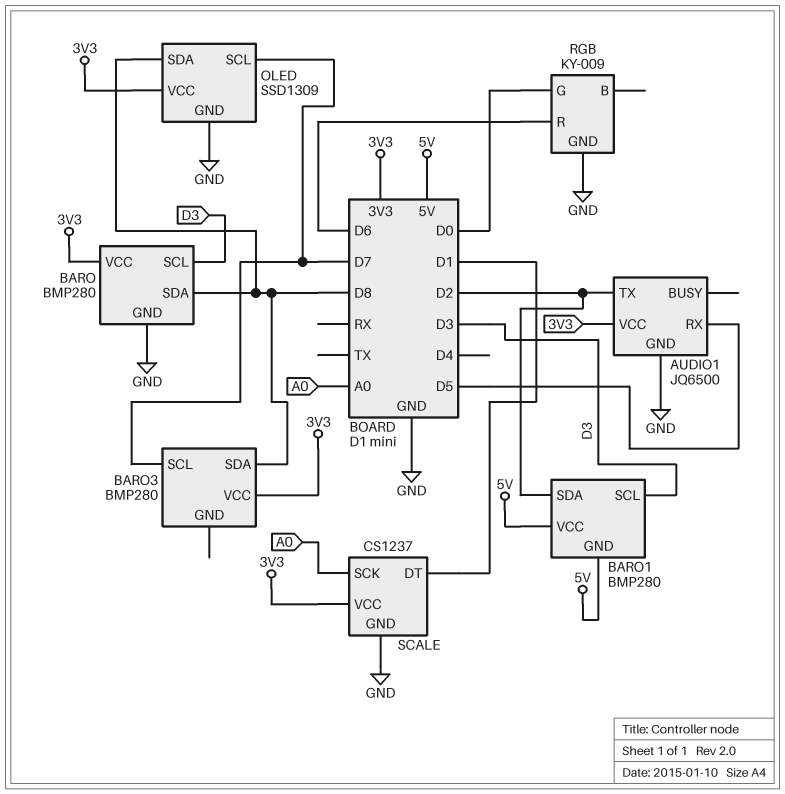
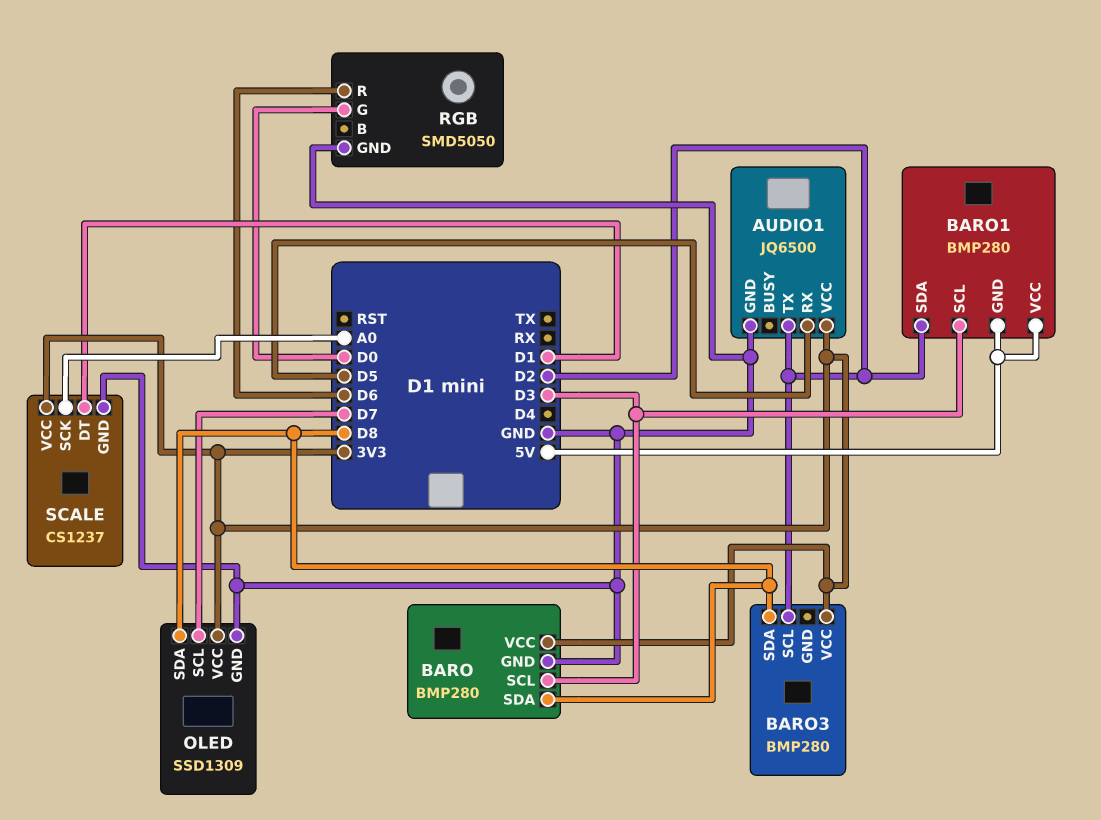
BARO3 pin SCL: D7 -> D2
RGB: KY-009 -> SMD5050

